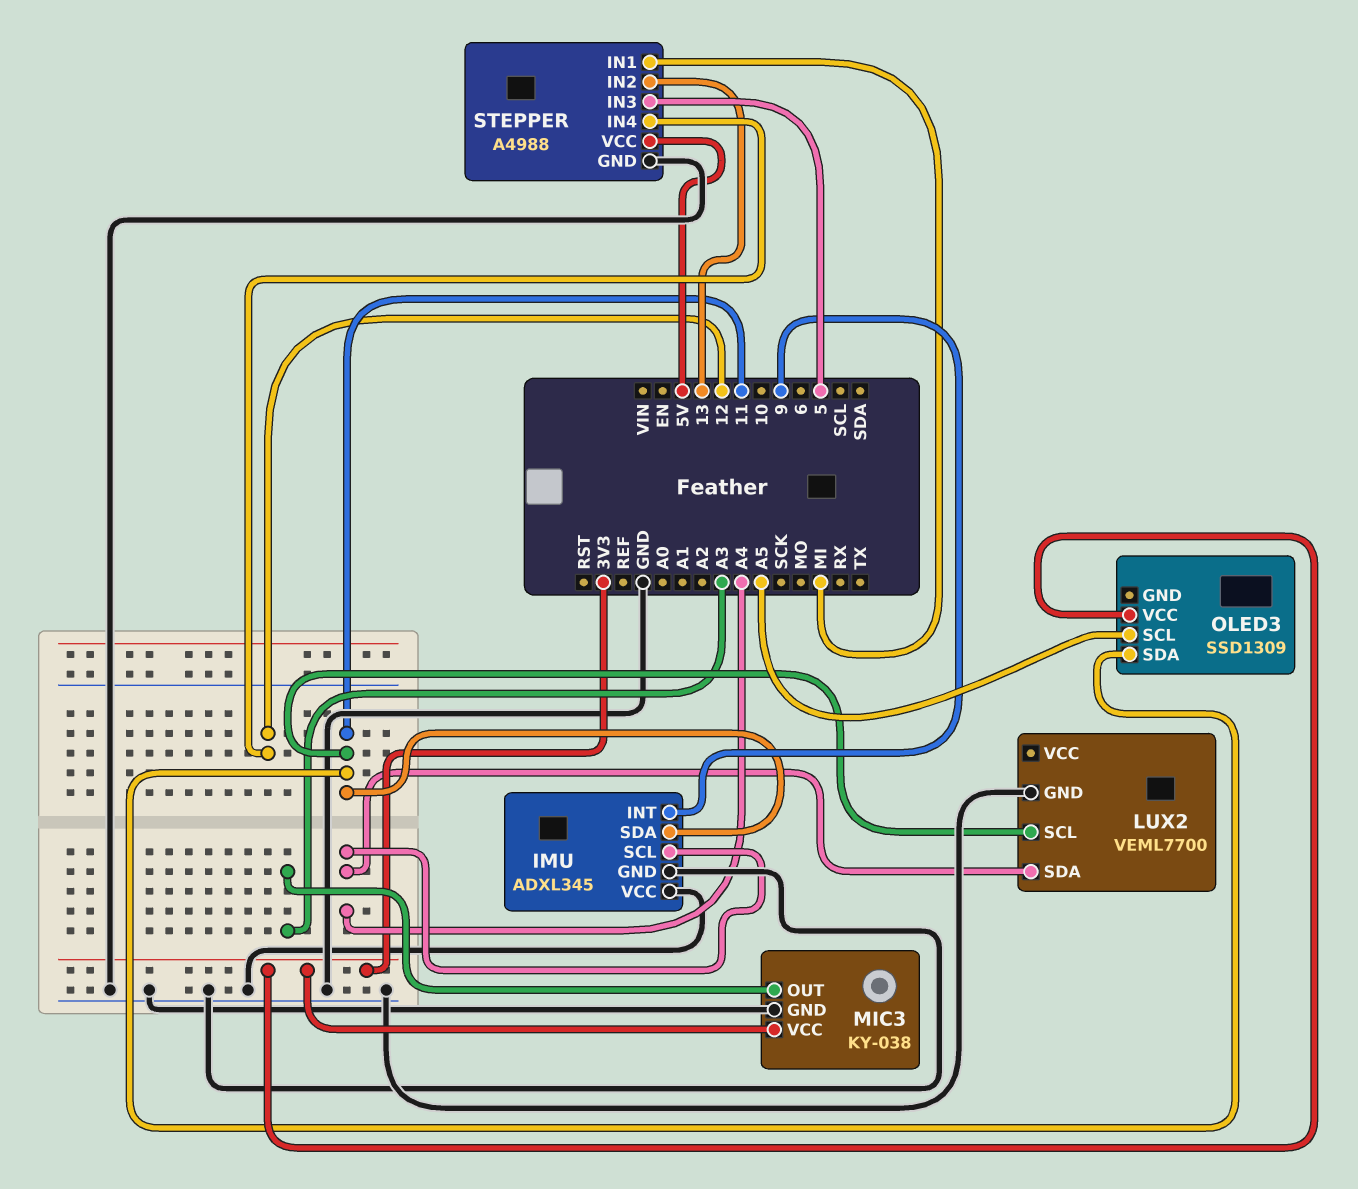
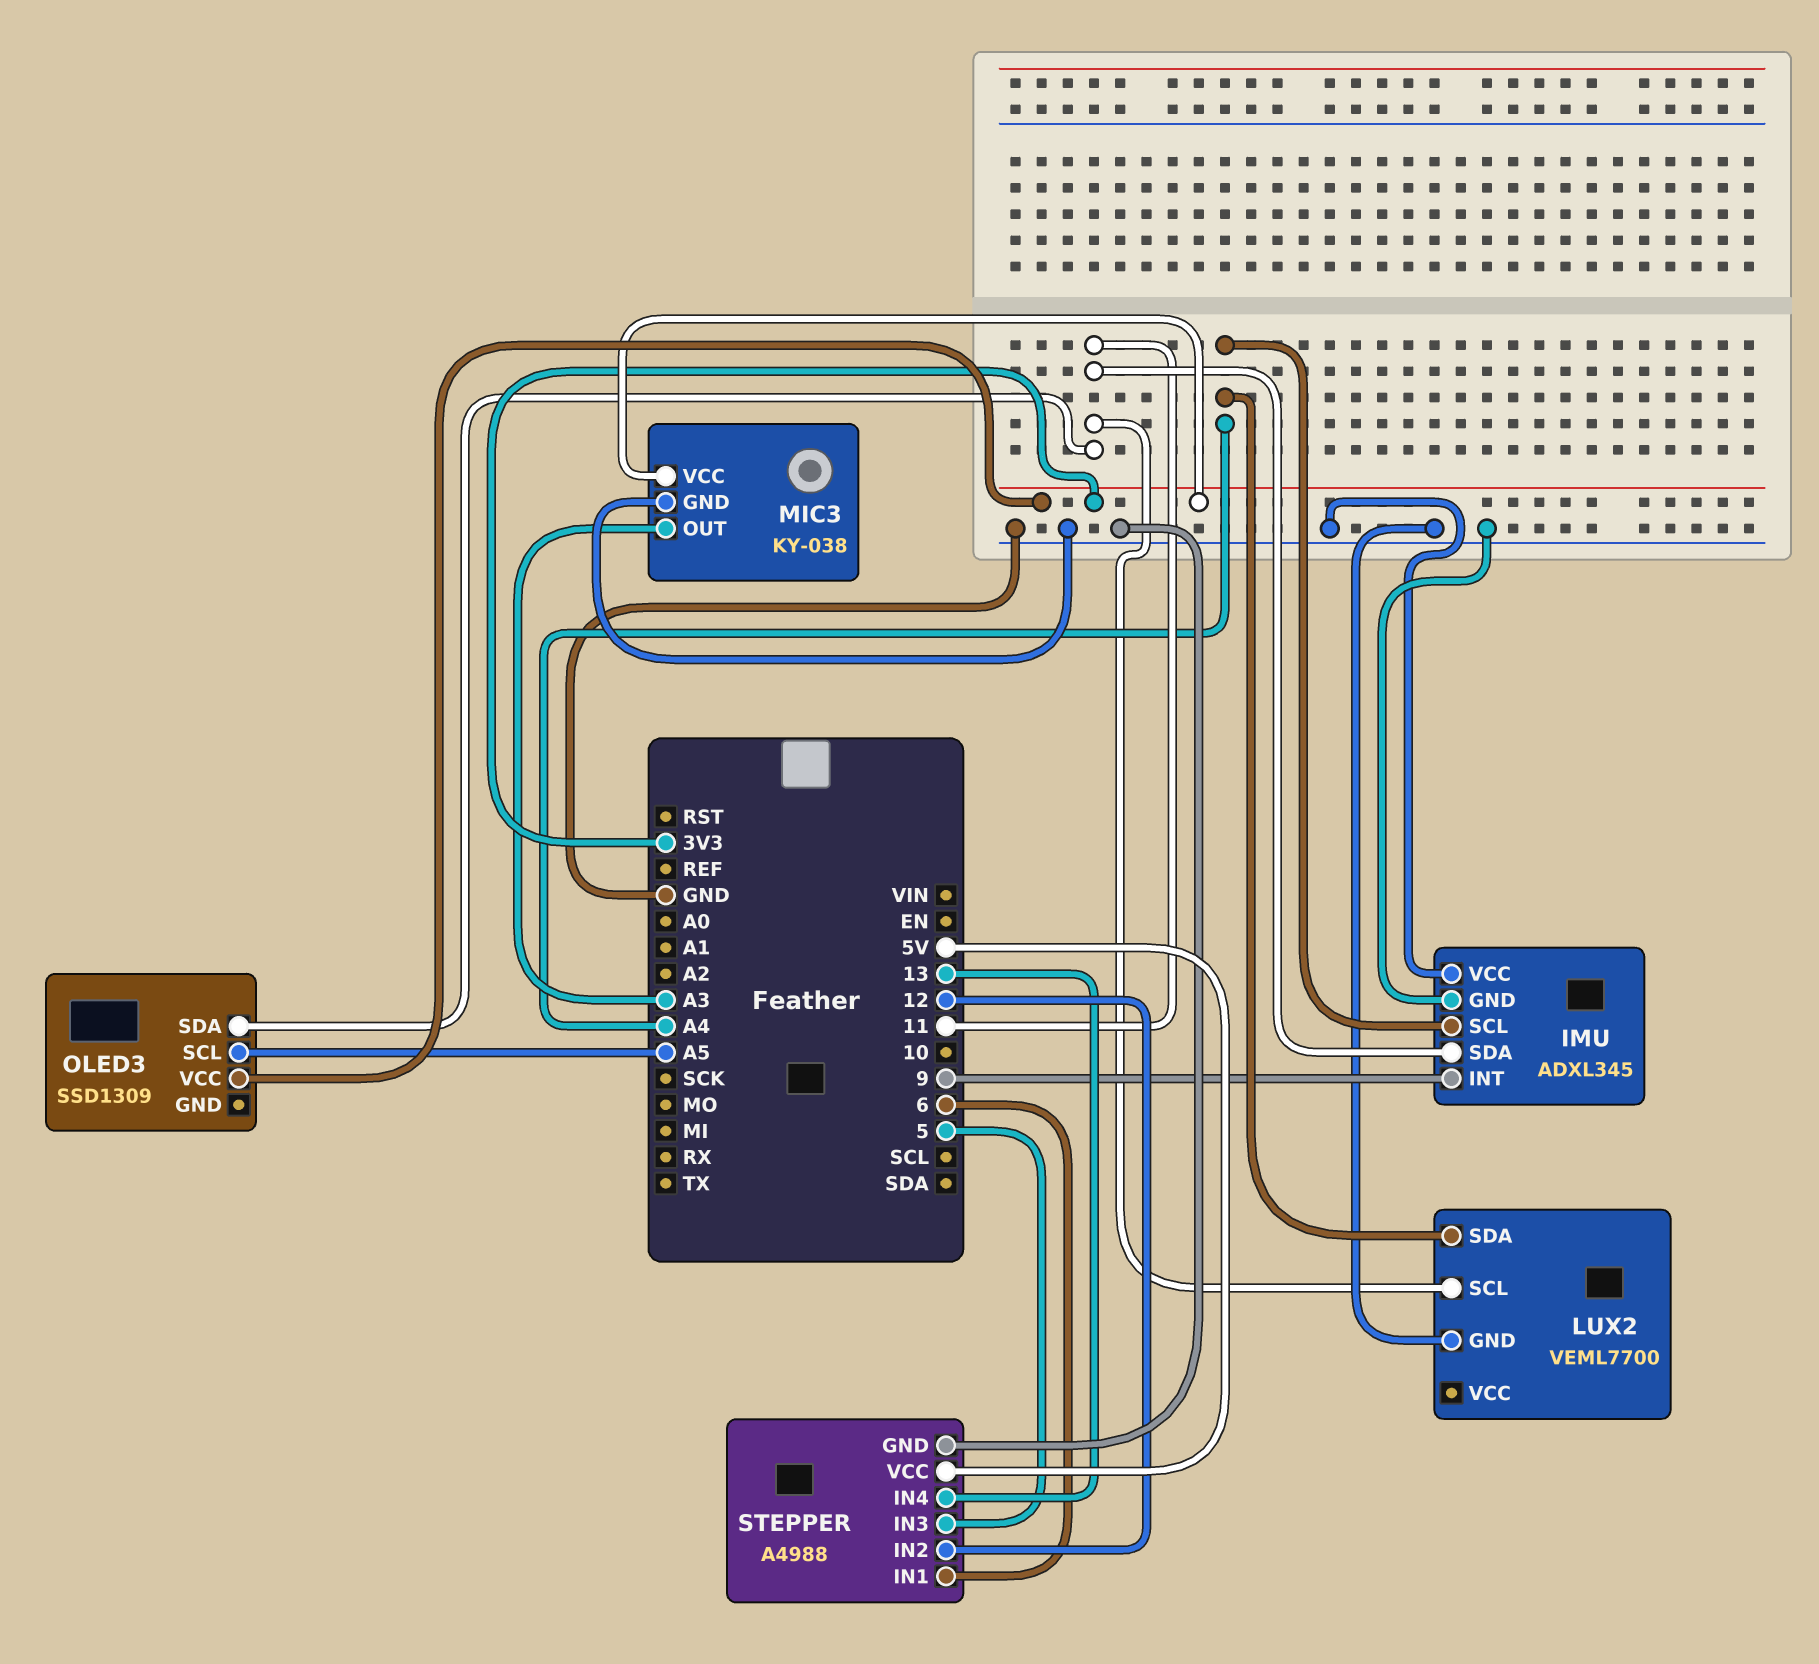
STEPPER pin IN1: MI -> 6
STEPPER pin IN2: 13 -> 12
STEPPER pin IN4: 12 -> 13

